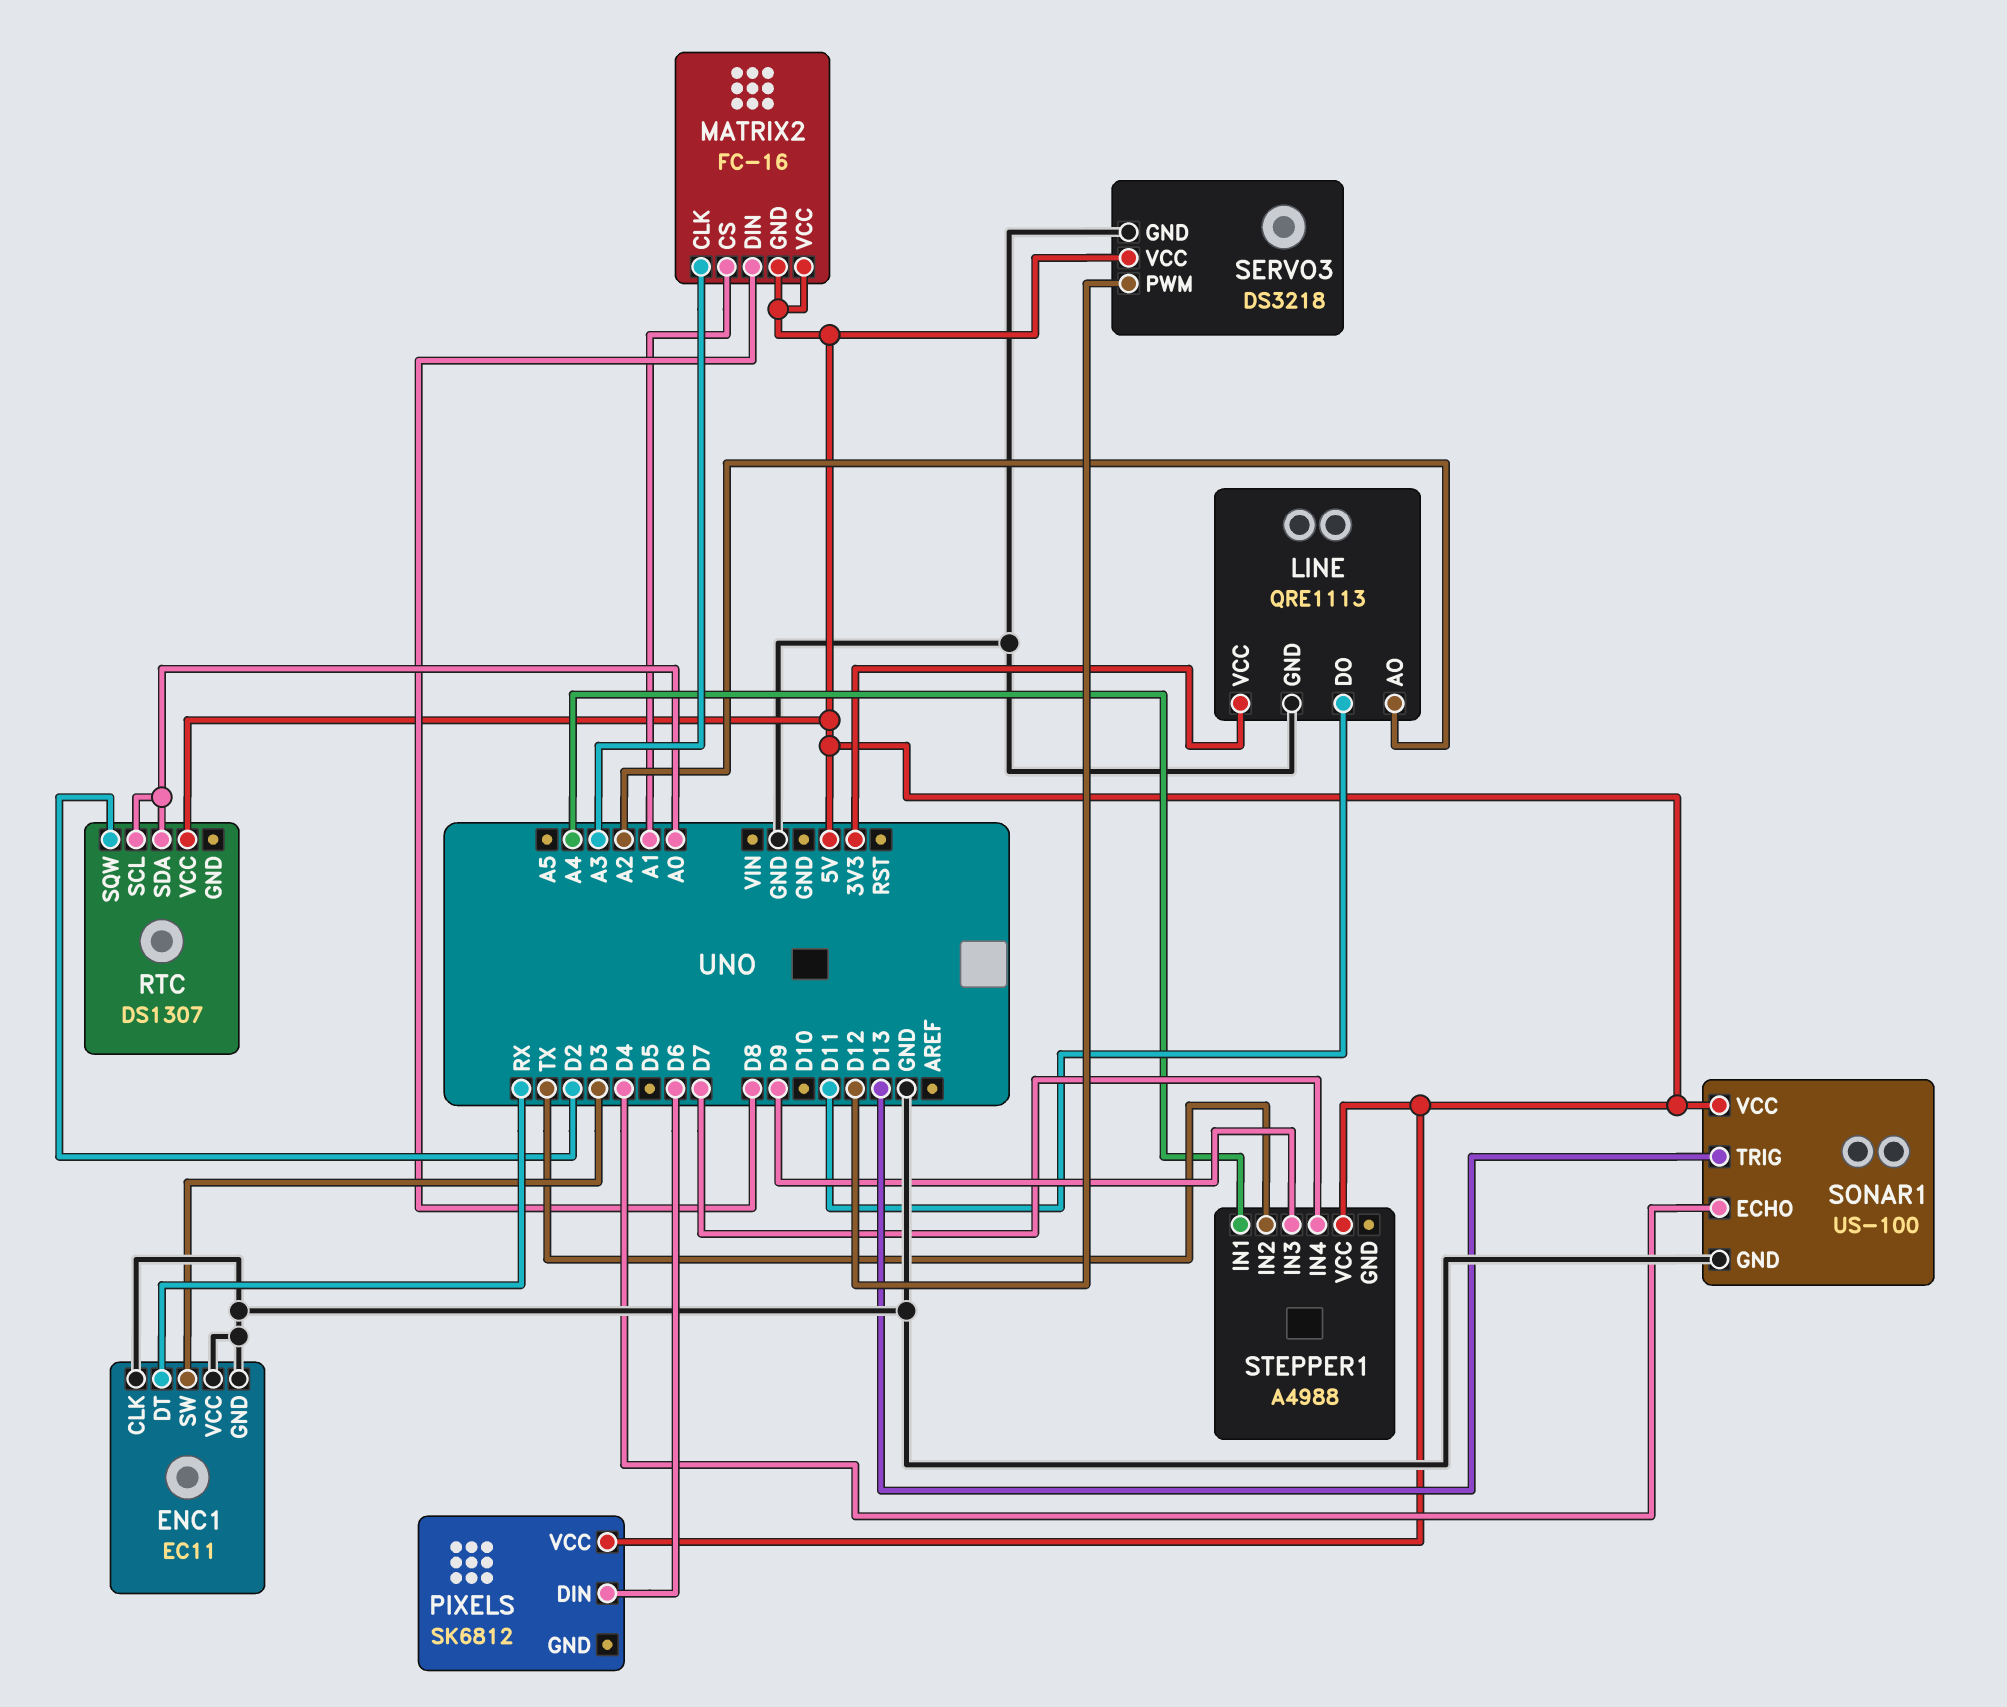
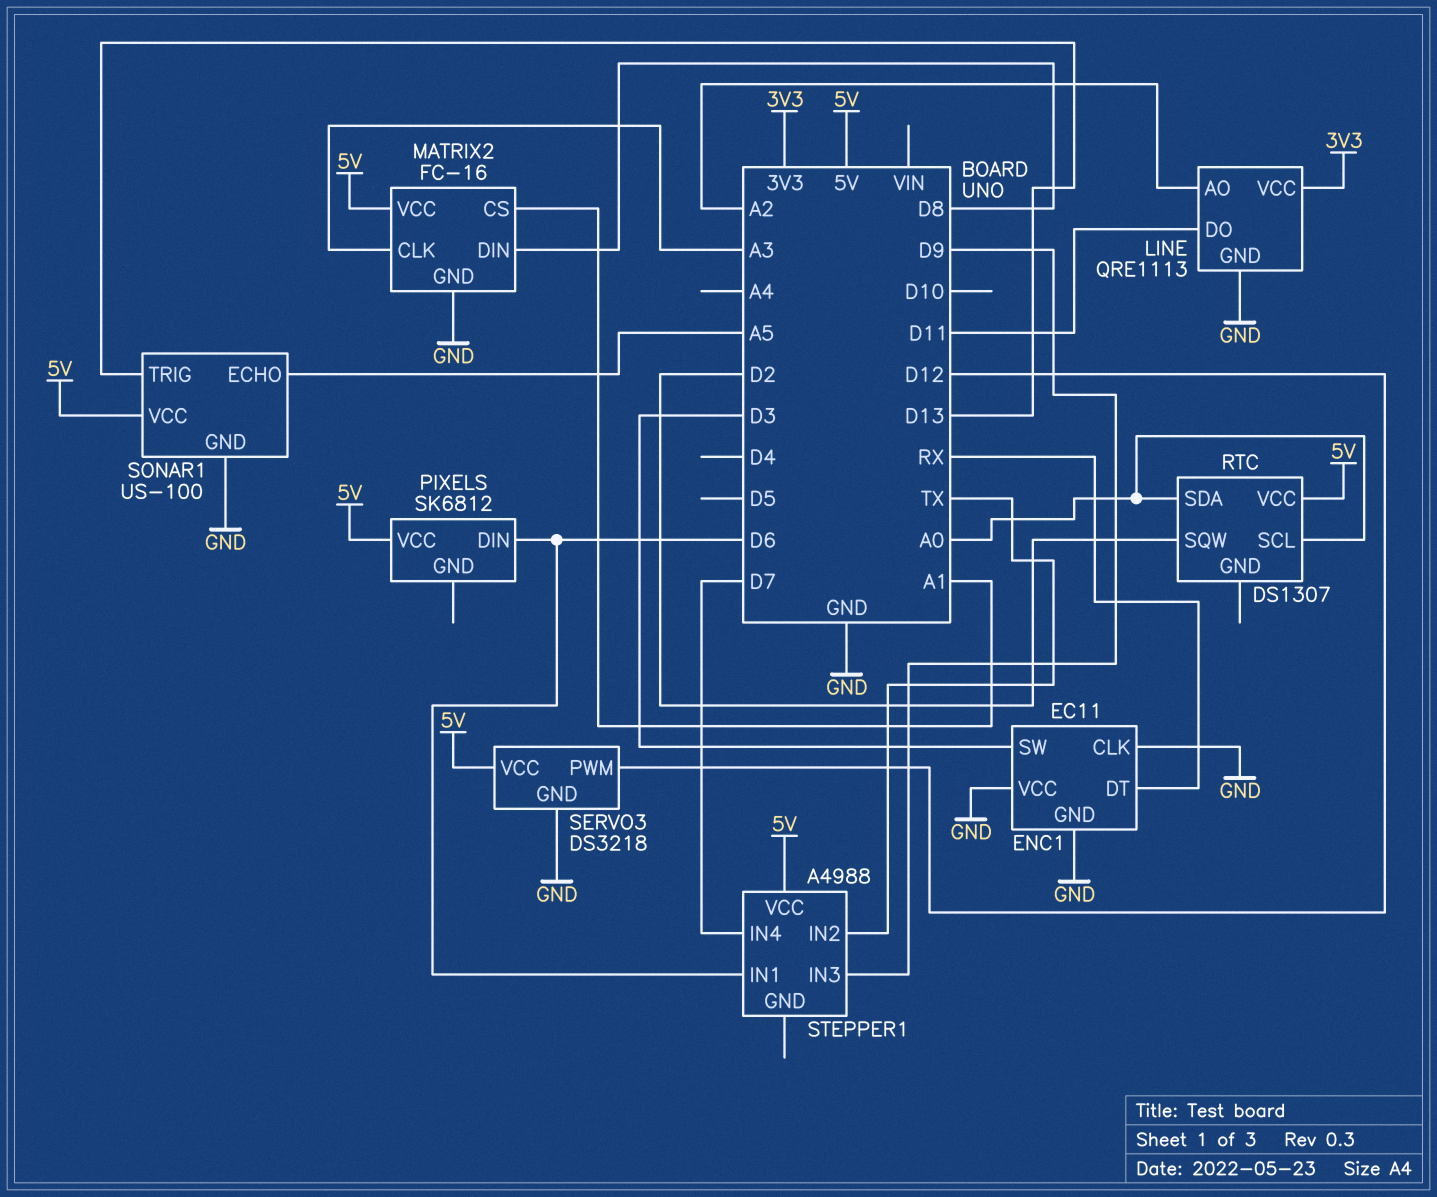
MATRIX2 pin GND: 5V -> GND
SONAR1 pin ECHO: D4 -> A5
STEPPER1 pin IN1: A4 -> D6

